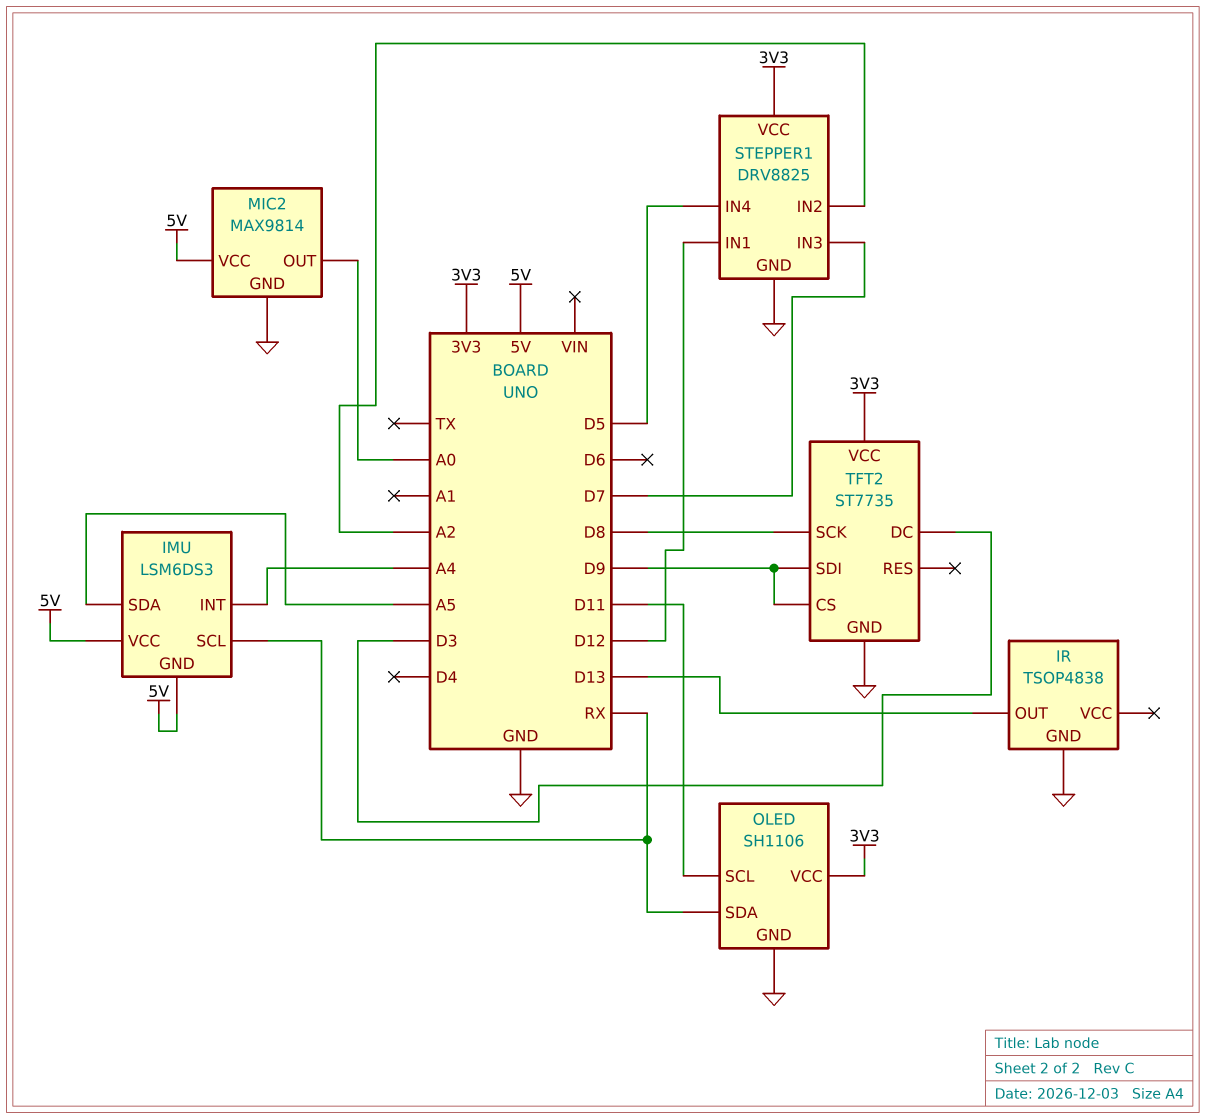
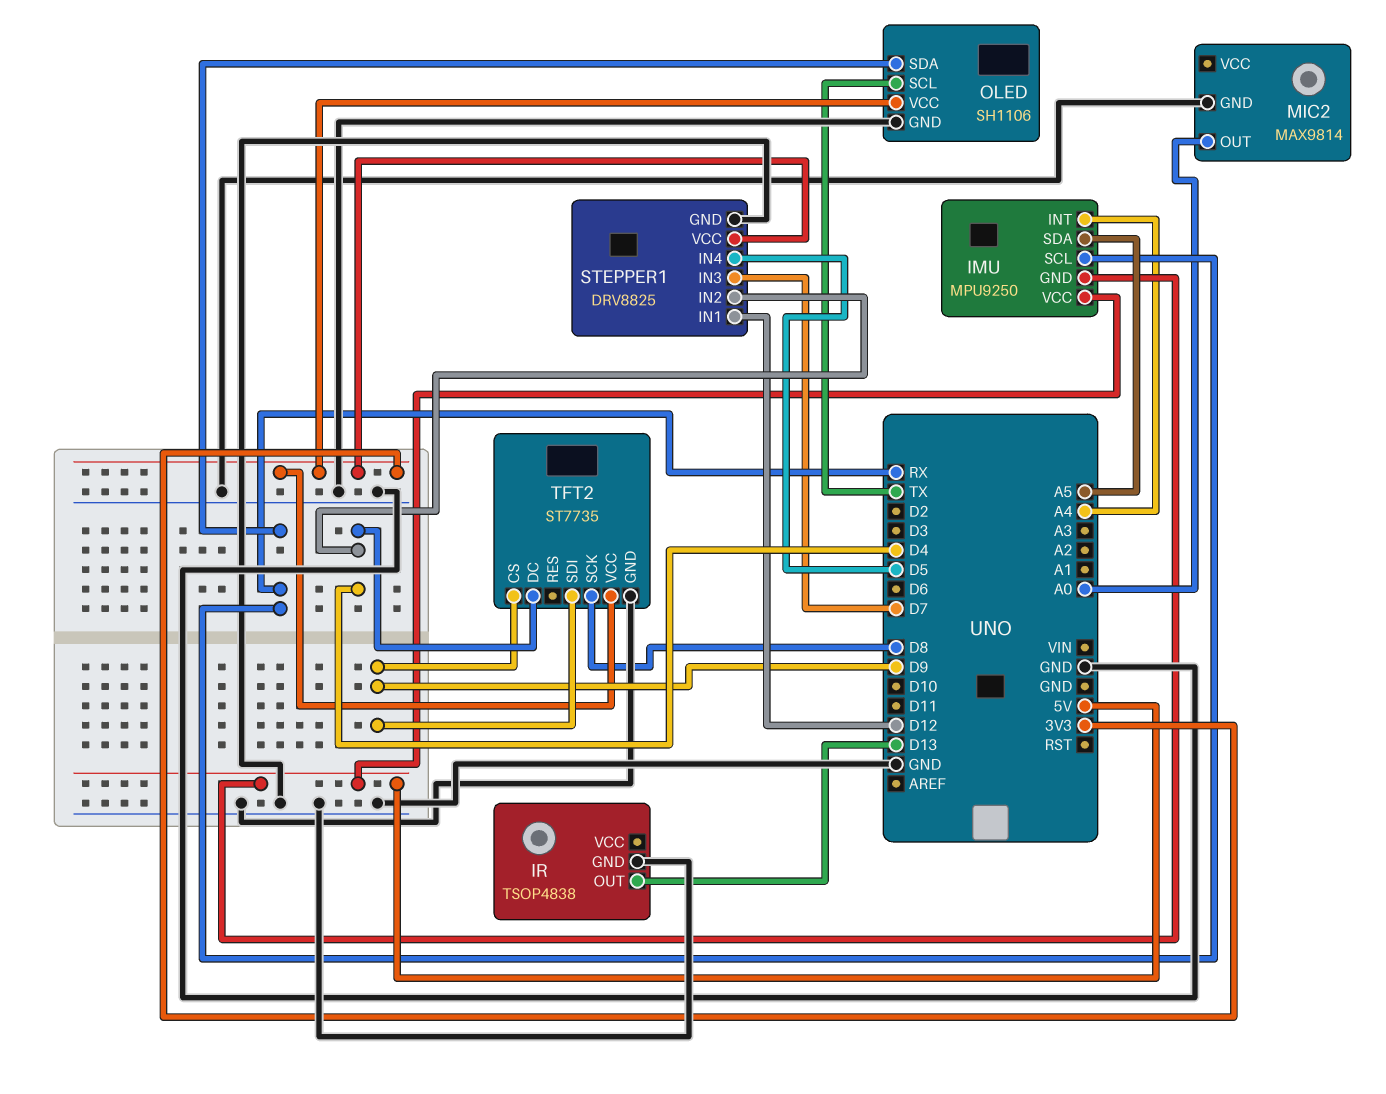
IMU: LSM6DS3 -> MPU9250
MIC2 pin VCC: 5V -> none
OLED pin SCL: D11 -> TX
STEPPER1 pin IN2: A2 -> D4
TFT2 pin DC: D3 -> D4

